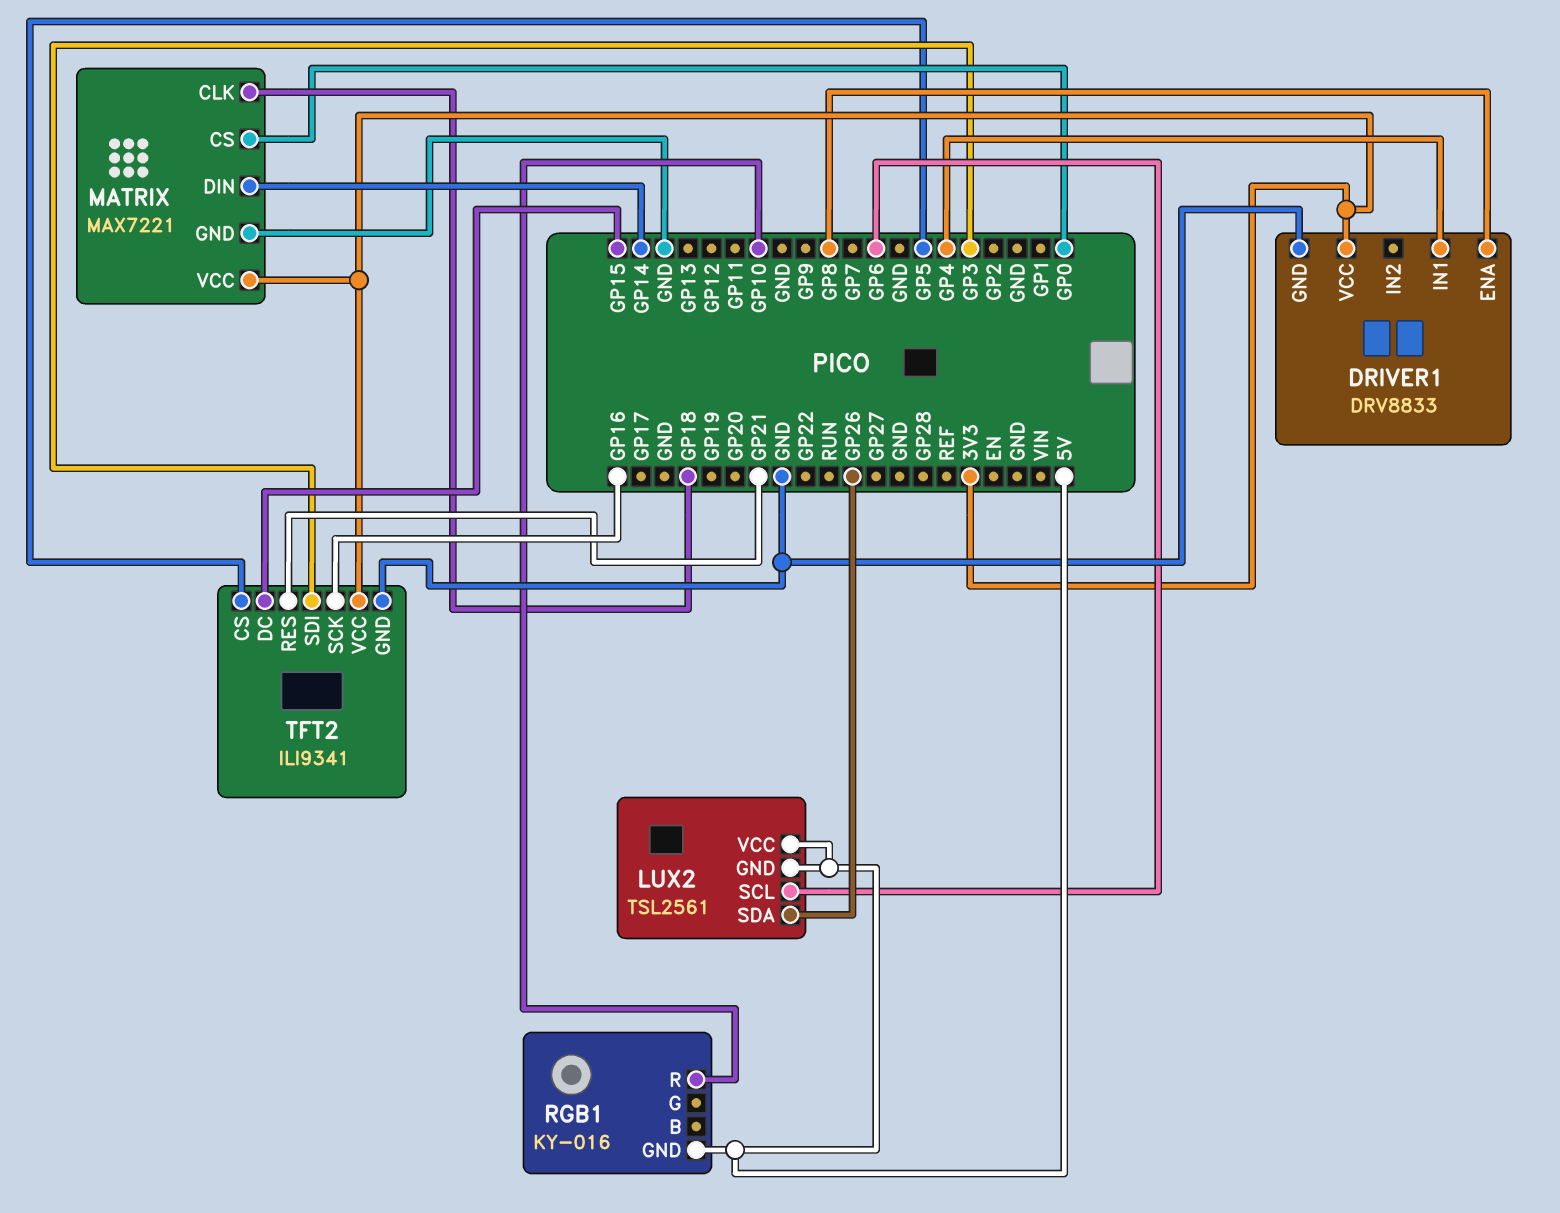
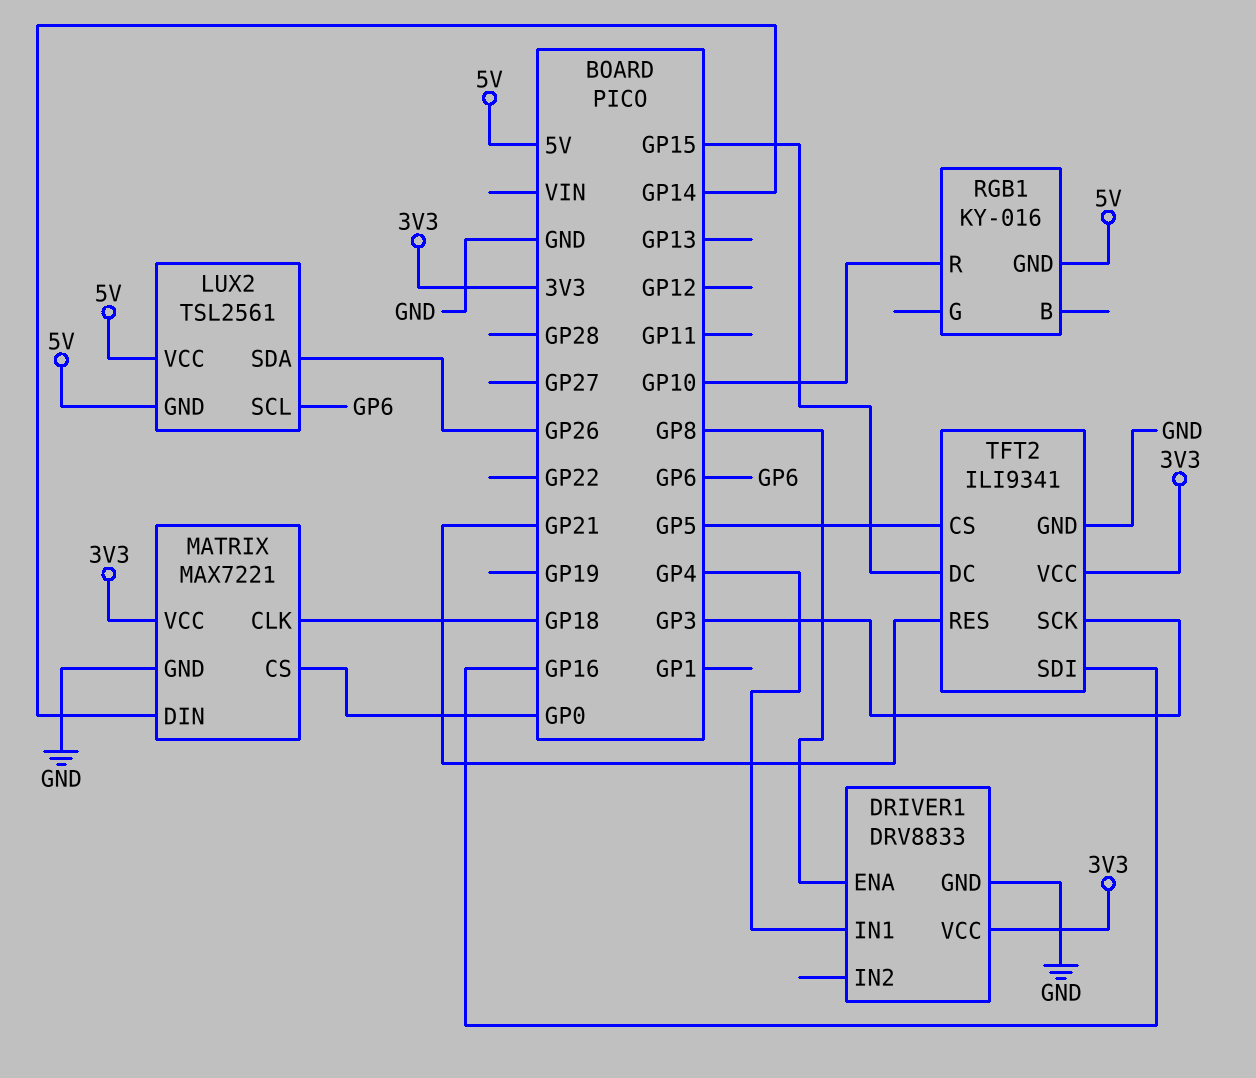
TFT2 pin SCK: GP16 -> GP3
TFT2 pin SDI: GP3 -> GP16

